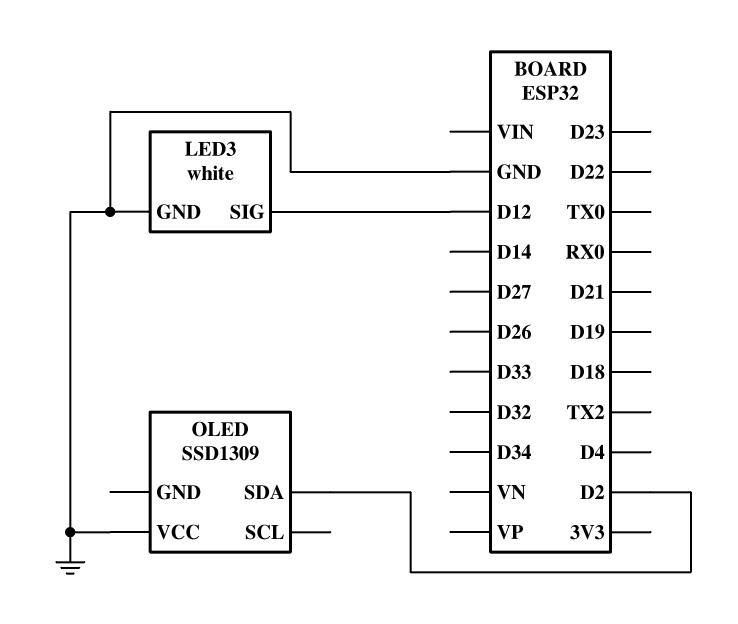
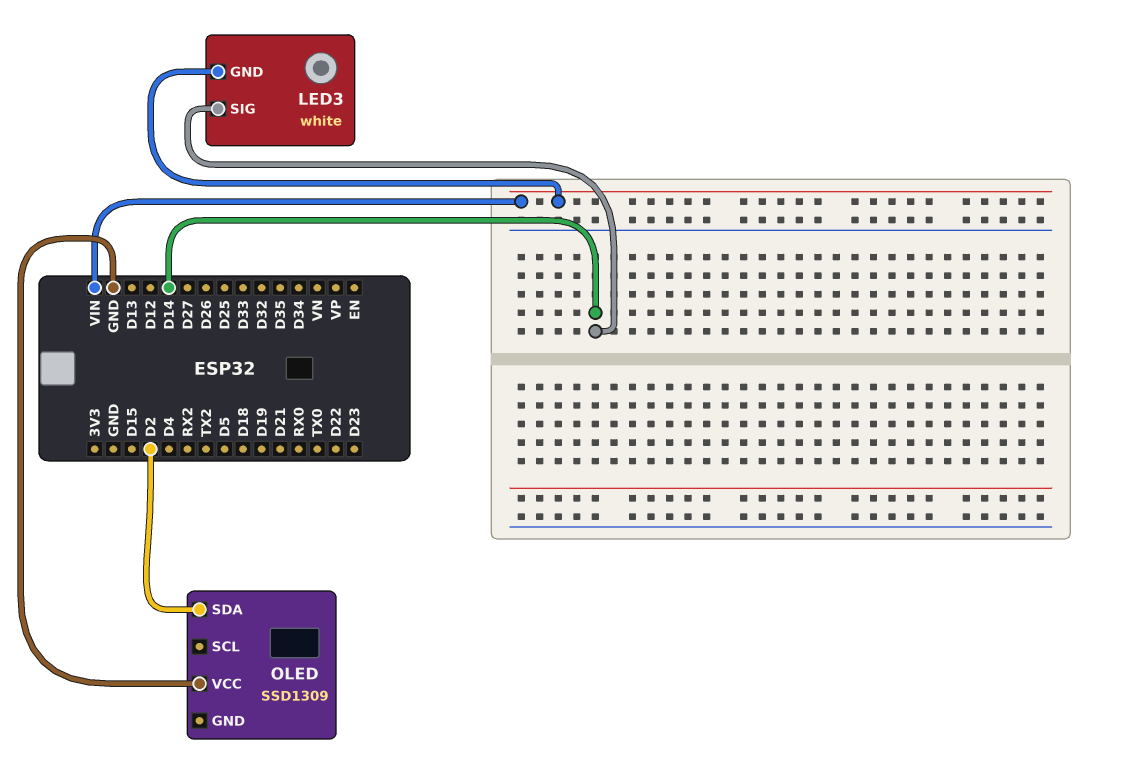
LED3 pin GND: GND -> VIN
LED3 pin SIG: D12 -> D14

